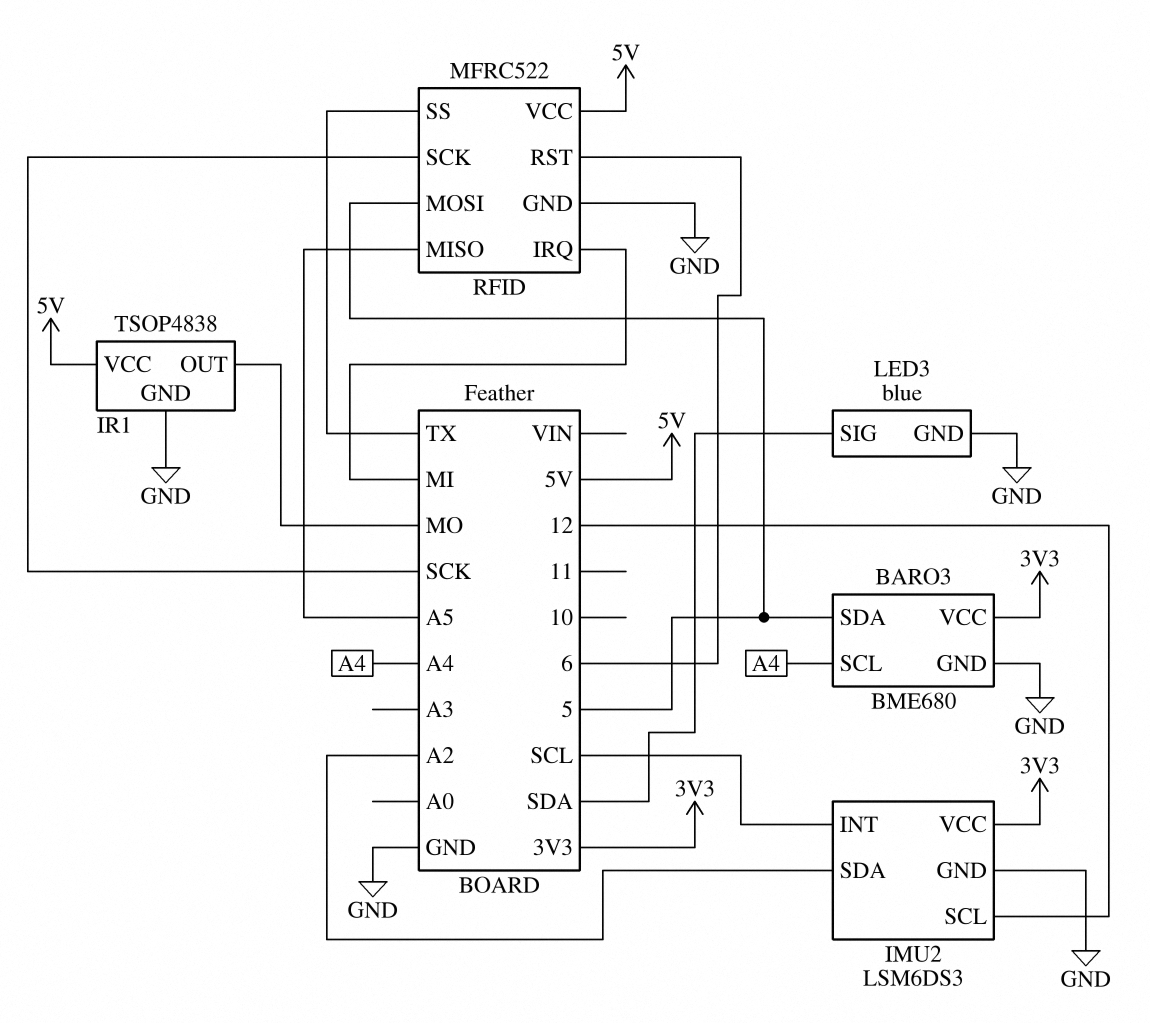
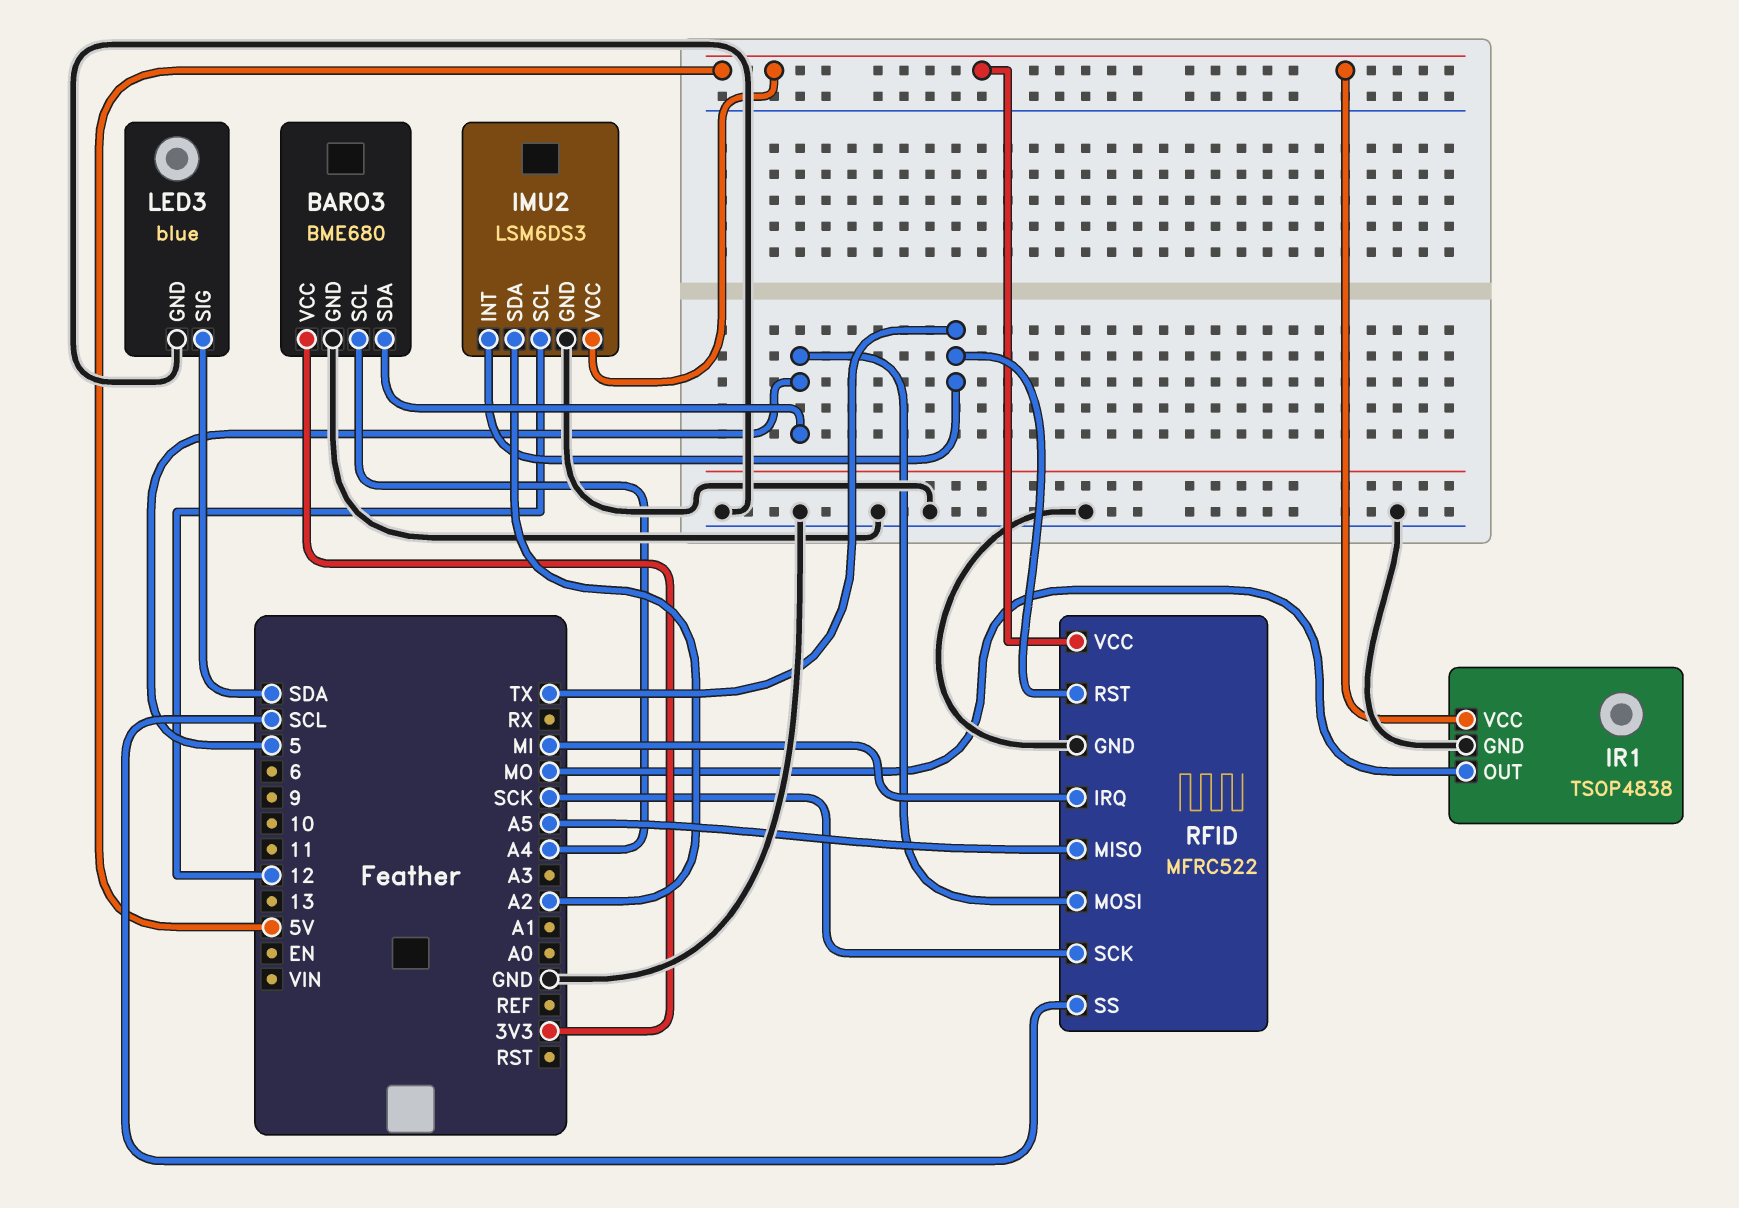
IMU2 pin INT: SCL -> TX
IMU2 pin VCC: 3V3 -> 5V
RFID pin RST: 6 -> TX
RFID pin SS: TX -> SCL

